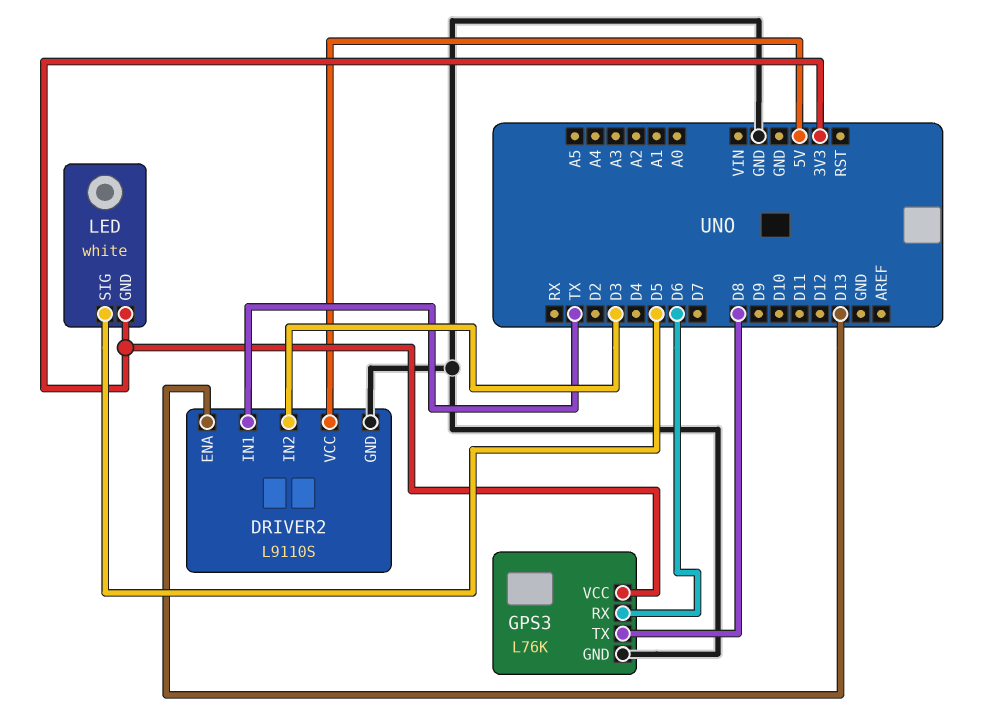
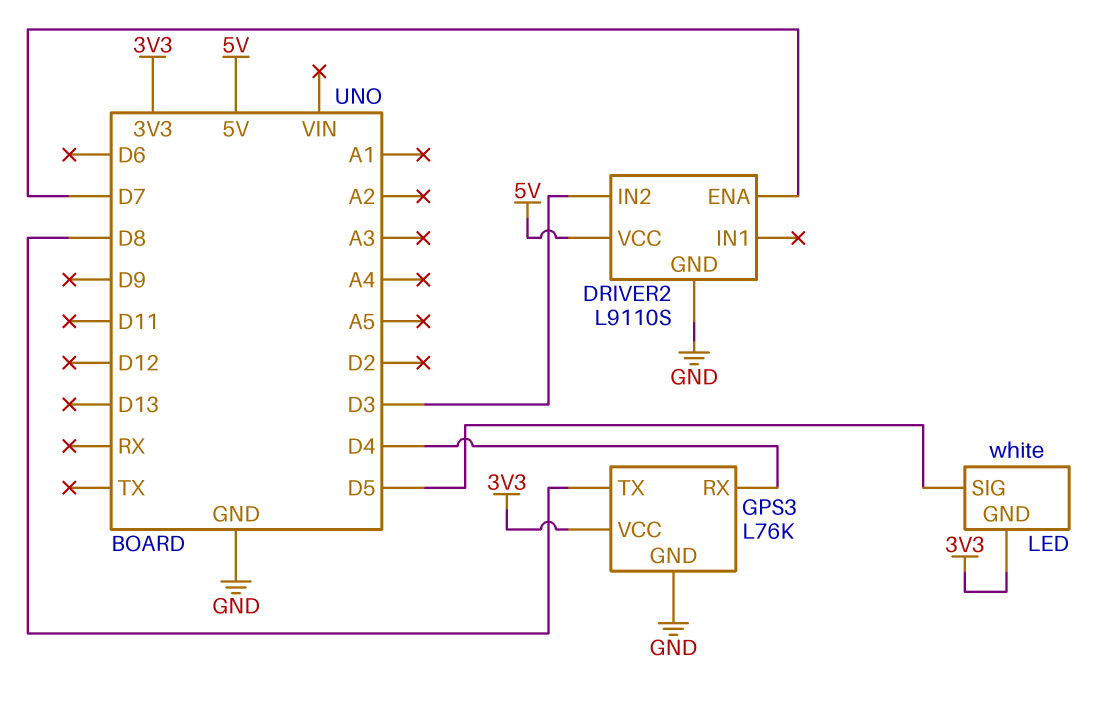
DRIVER2 pin ENA: D13 -> D7
DRIVER2 pin IN1: TX -> none
GPS3 pin RX: D6 -> D4

